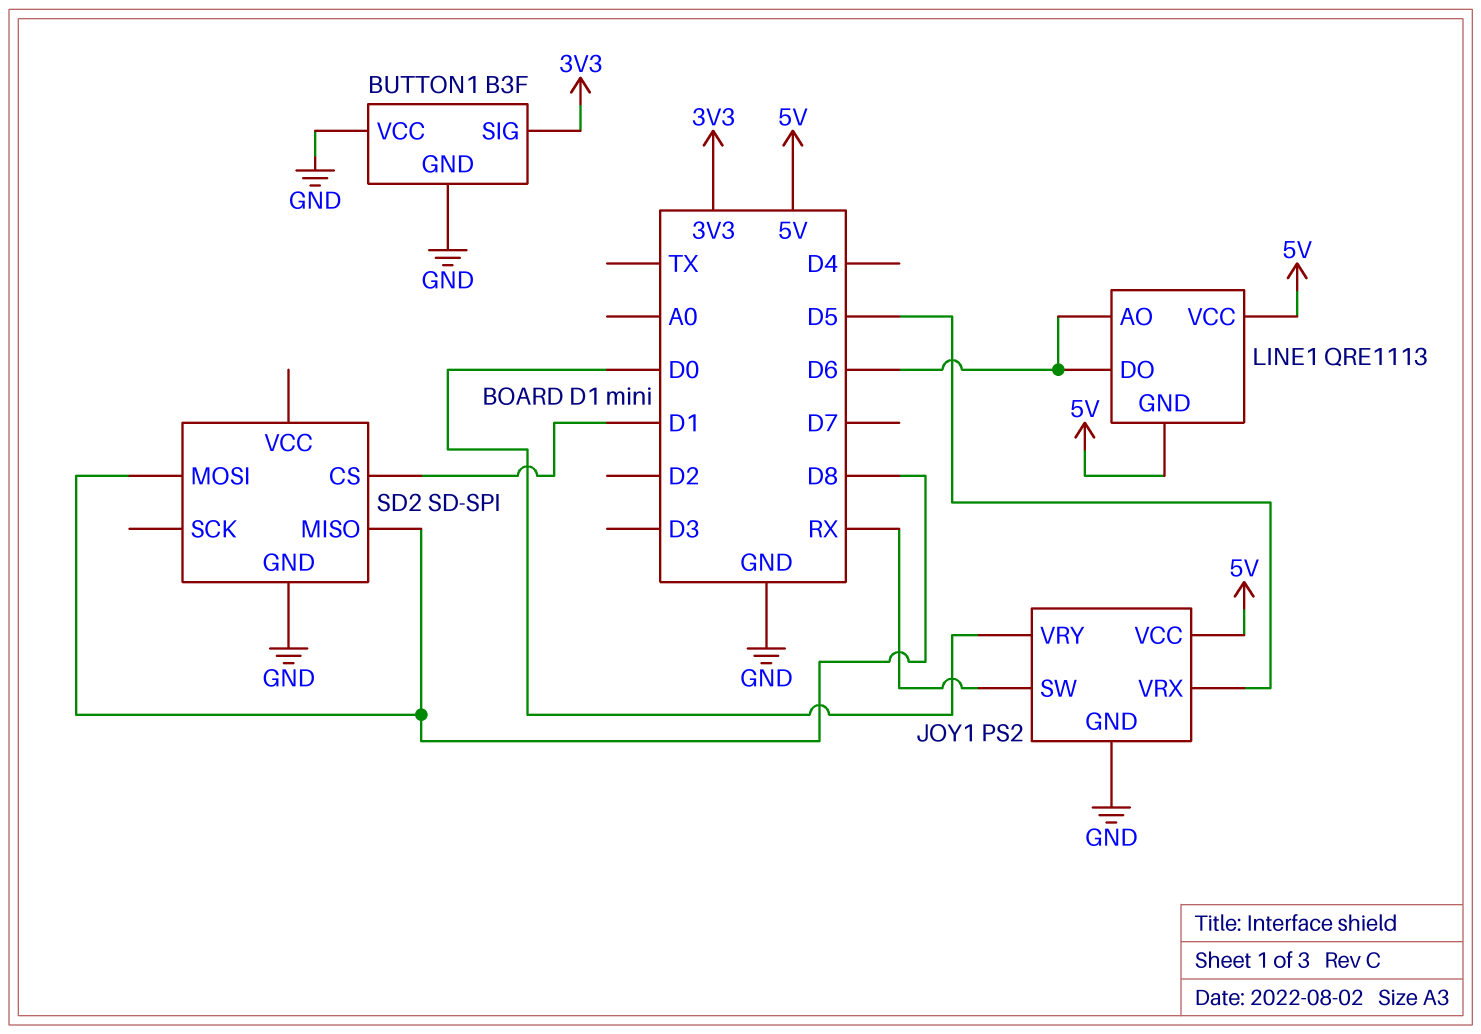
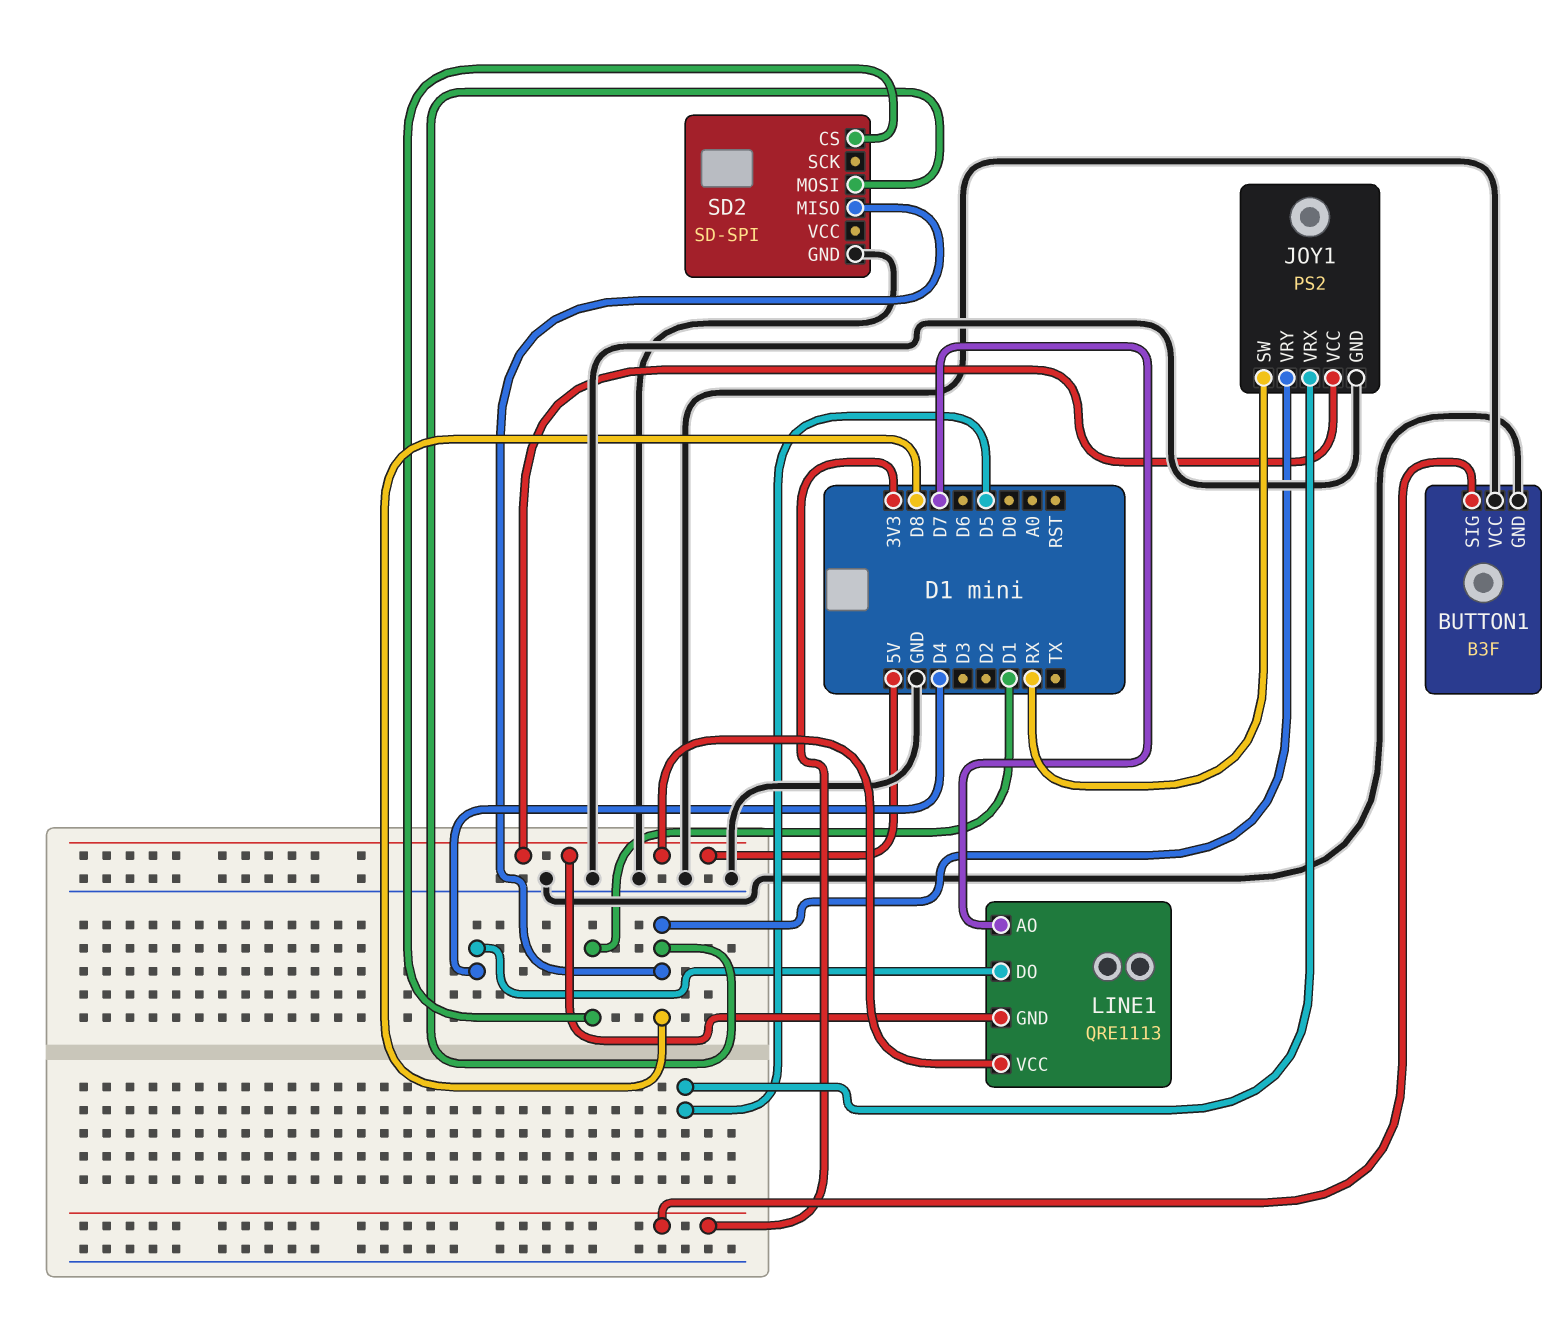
JOY1 pin VRY: D0 -> D8
LINE1 pin AO: D6 -> D7
LINE1 pin DO: D6 -> D4

